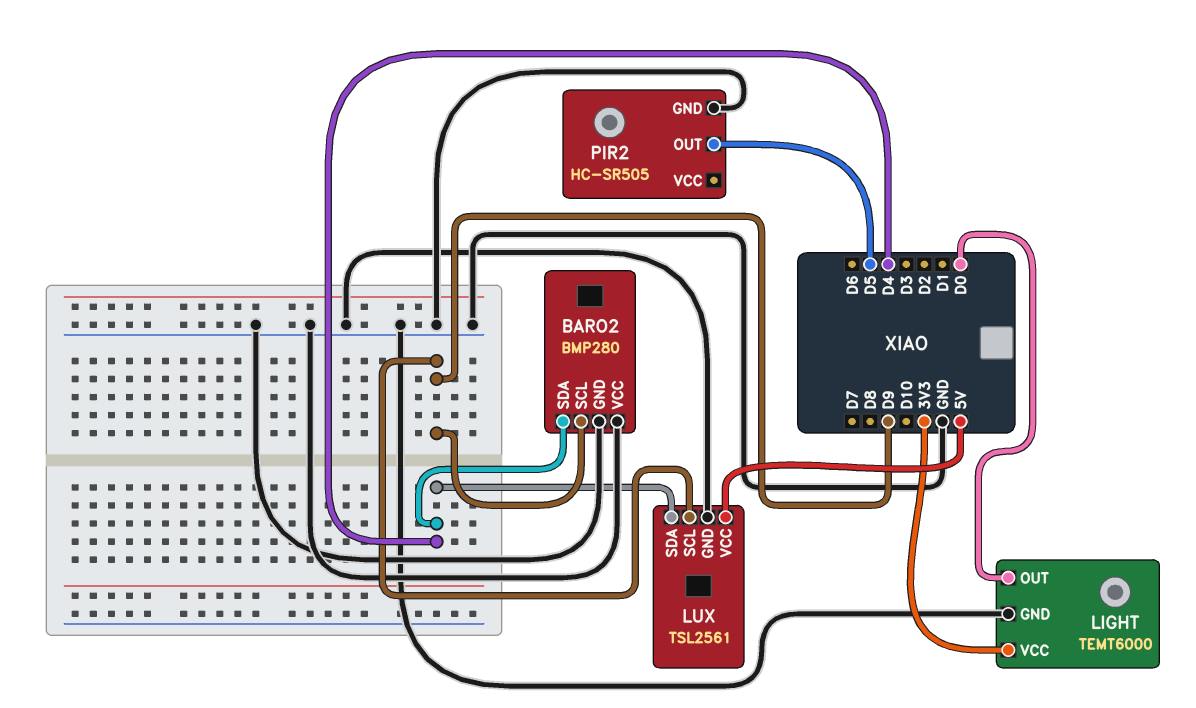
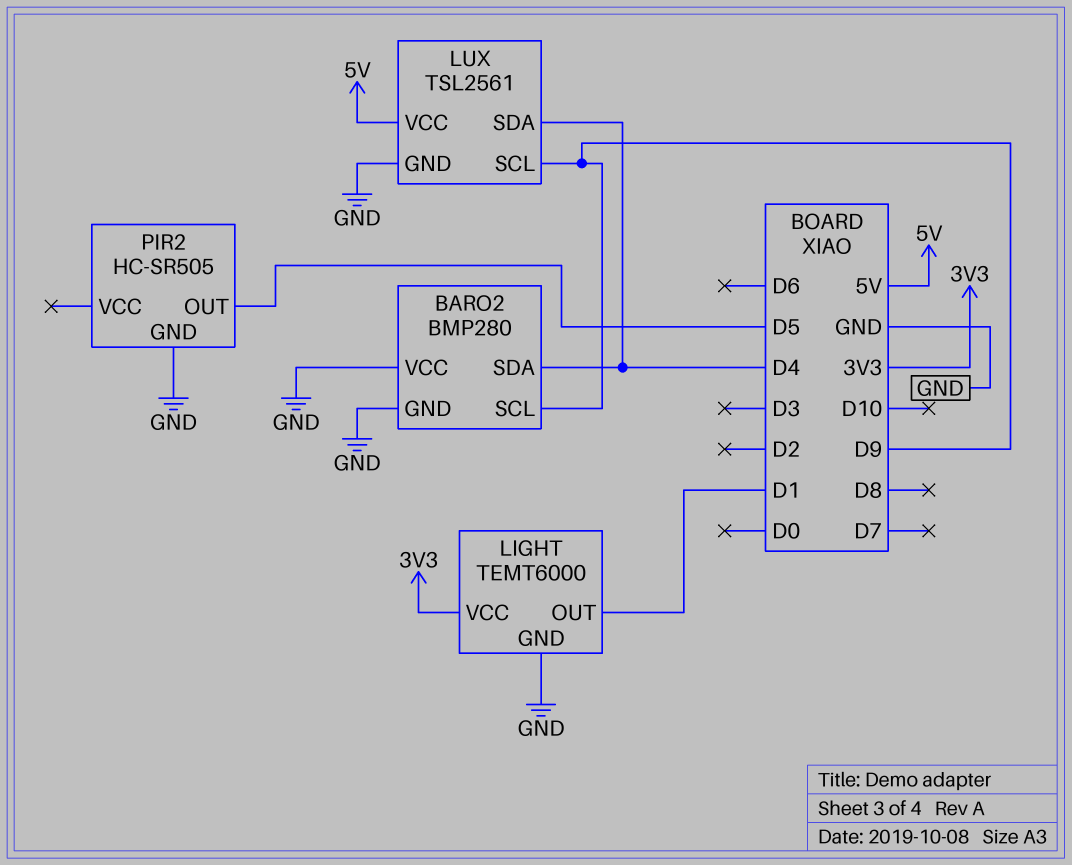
LIGHT pin OUT: D0 -> D1

